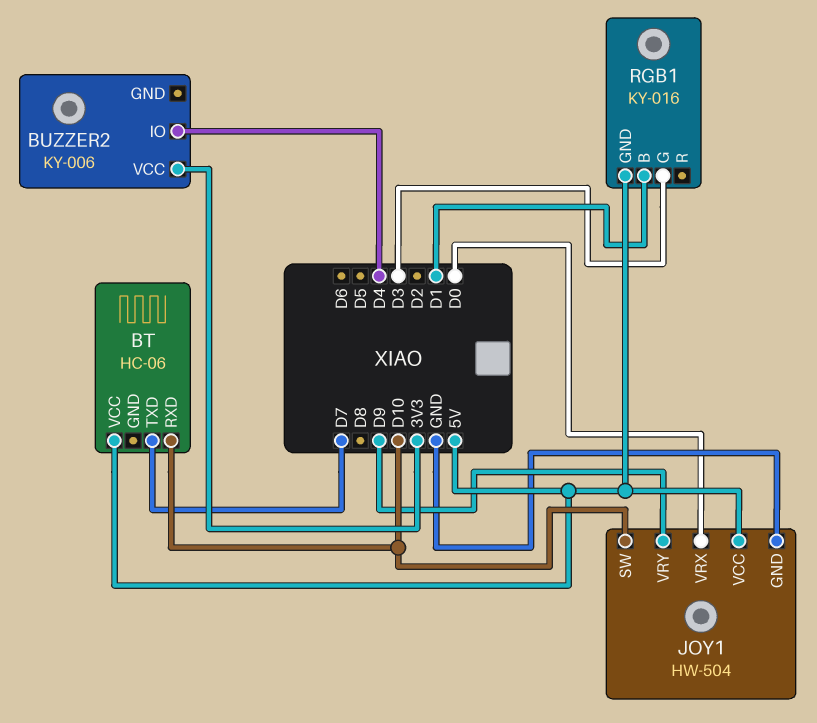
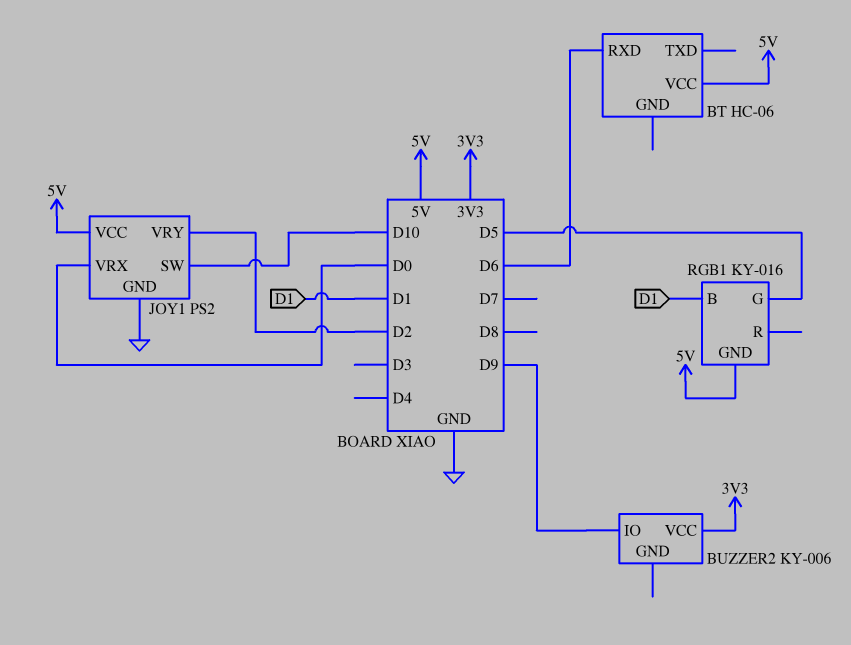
BT pin RXD: D10 -> D6
BT pin TXD: D7 -> none
BUZZER2 pin IO: D4 -> D9
JOY1: HW-504 -> PS2
JOY1 pin VRY: D9 -> D2
RGB1 pin G: D3 -> D5

